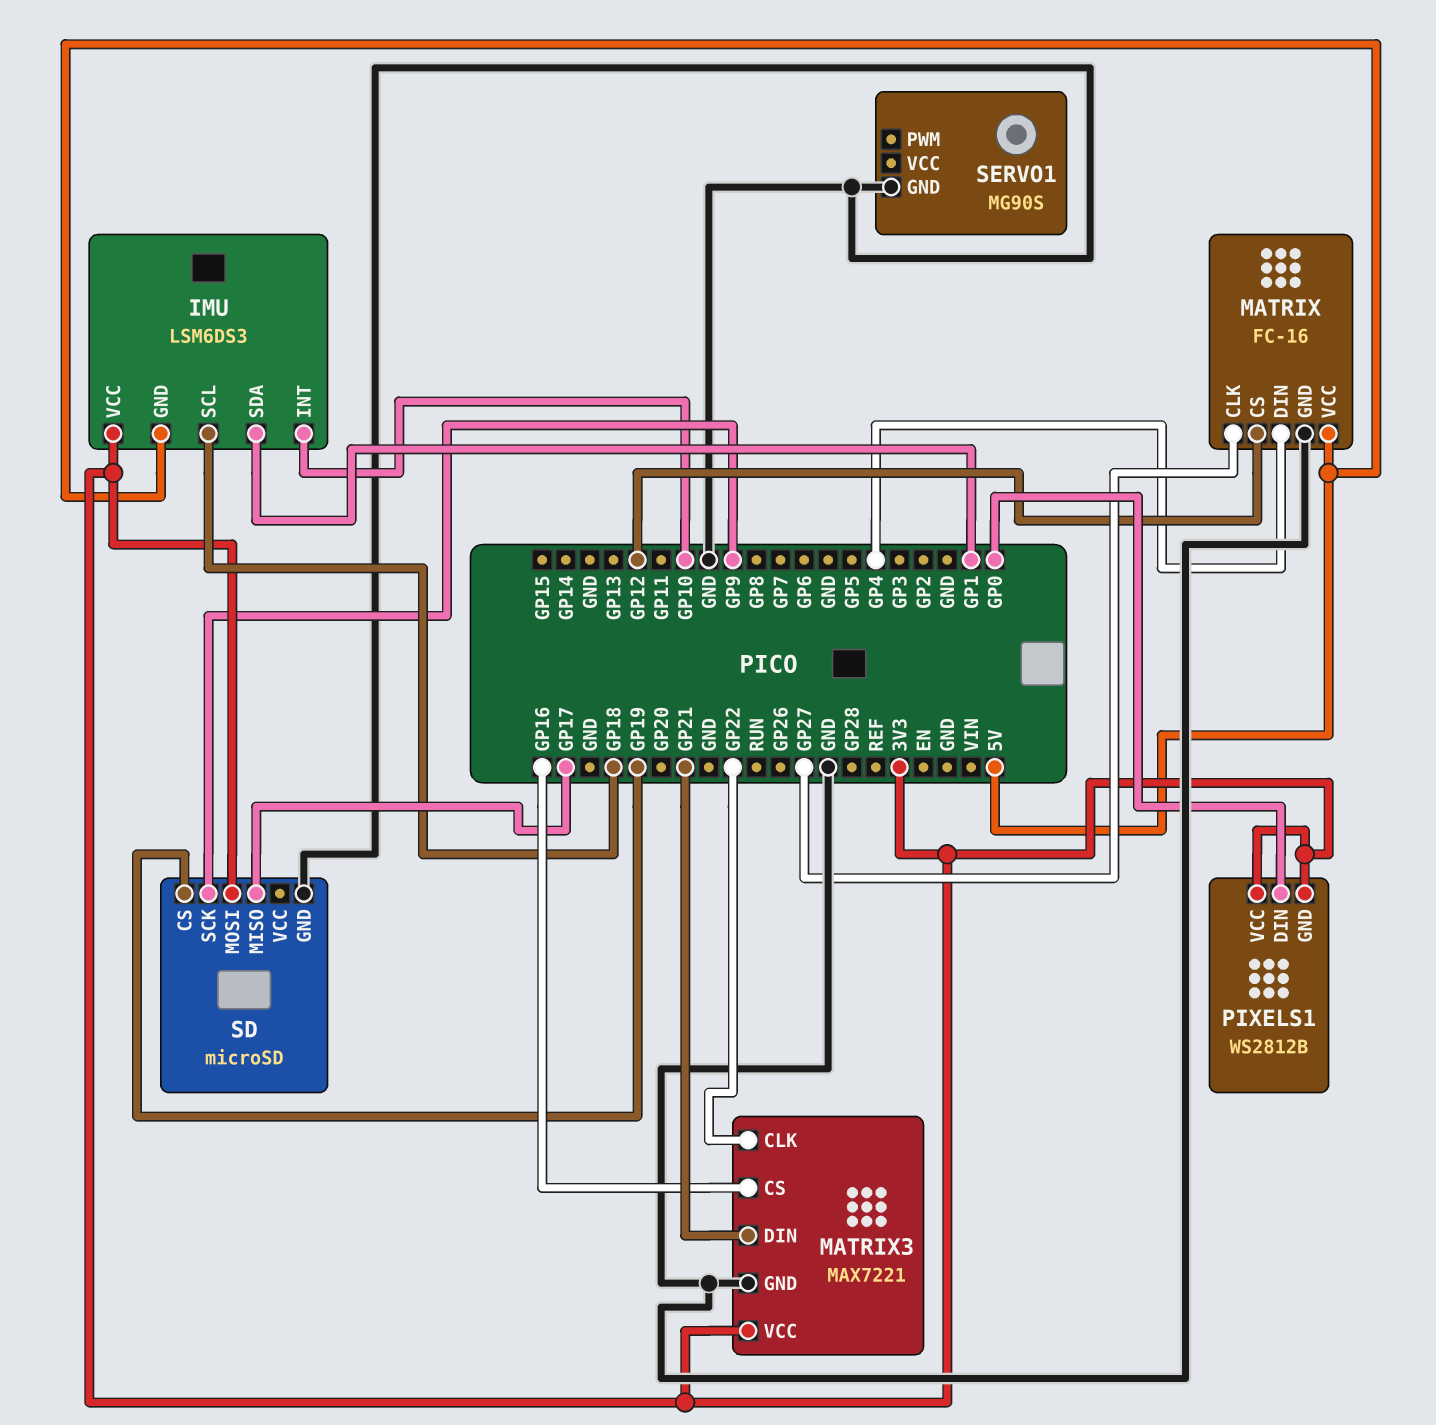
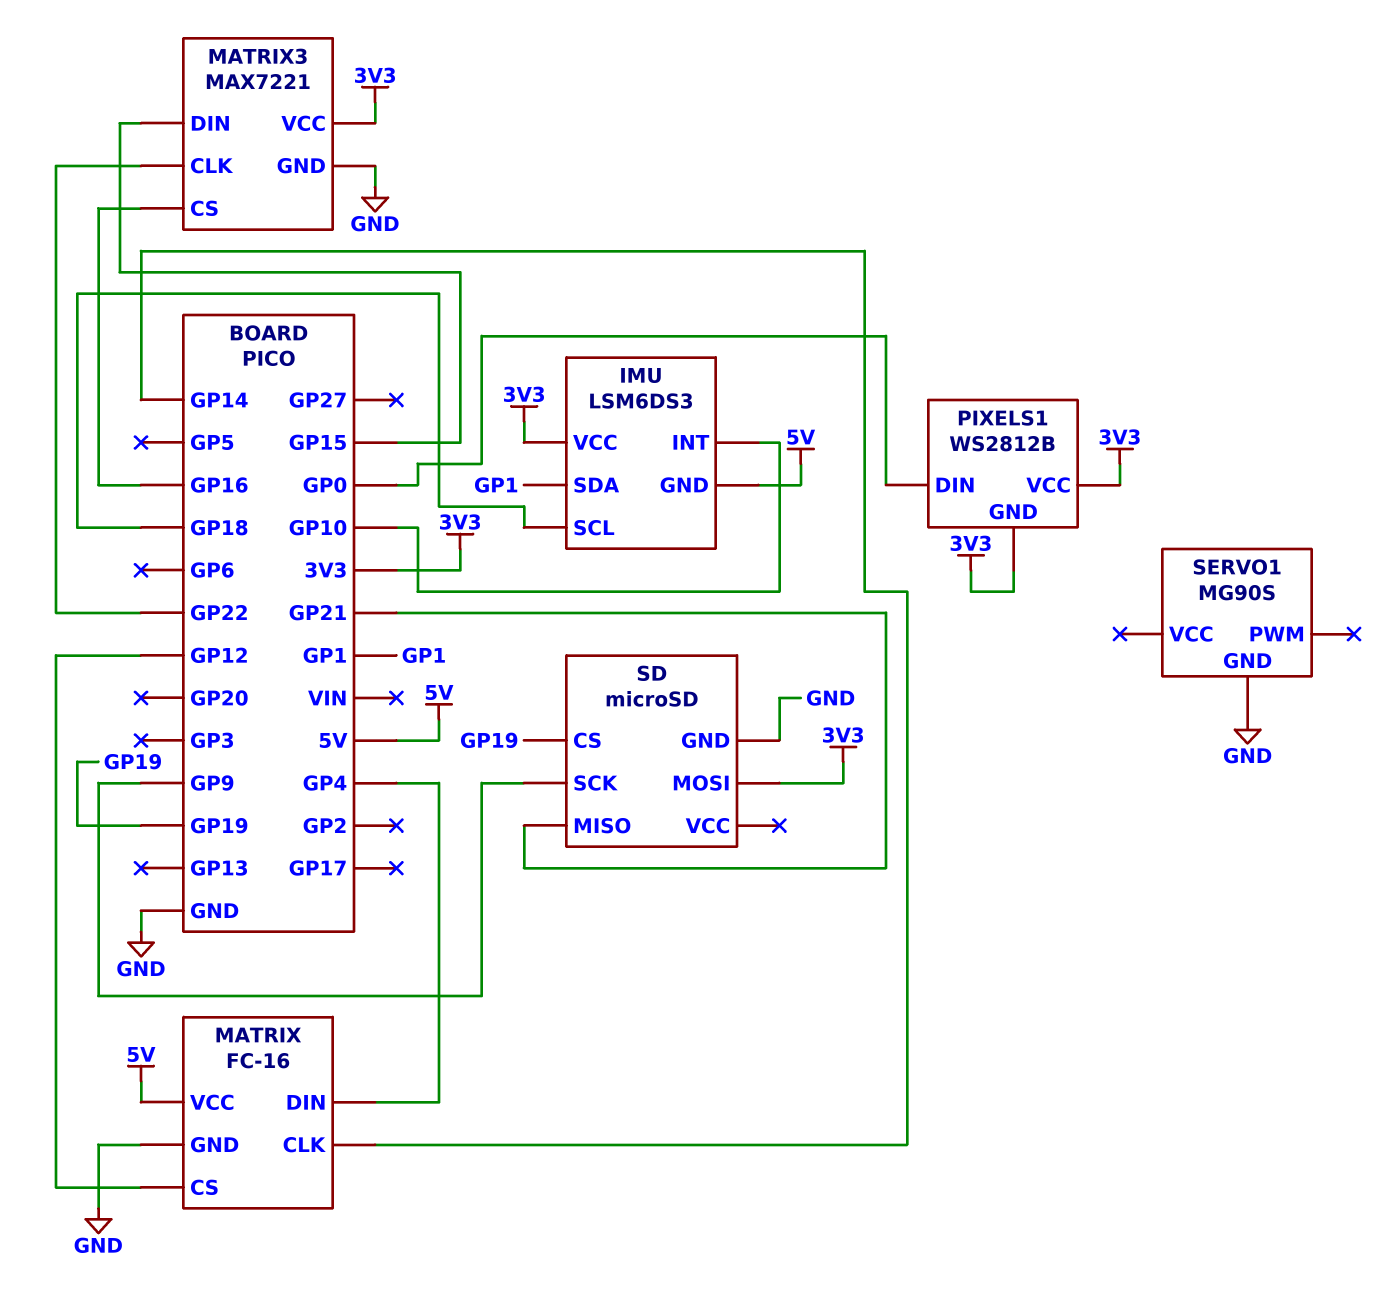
MATRIX pin CLK: GP27 -> GP14
MATRIX3 pin DIN: GP21 -> GP15
SD pin MISO: GP17 -> GP21

